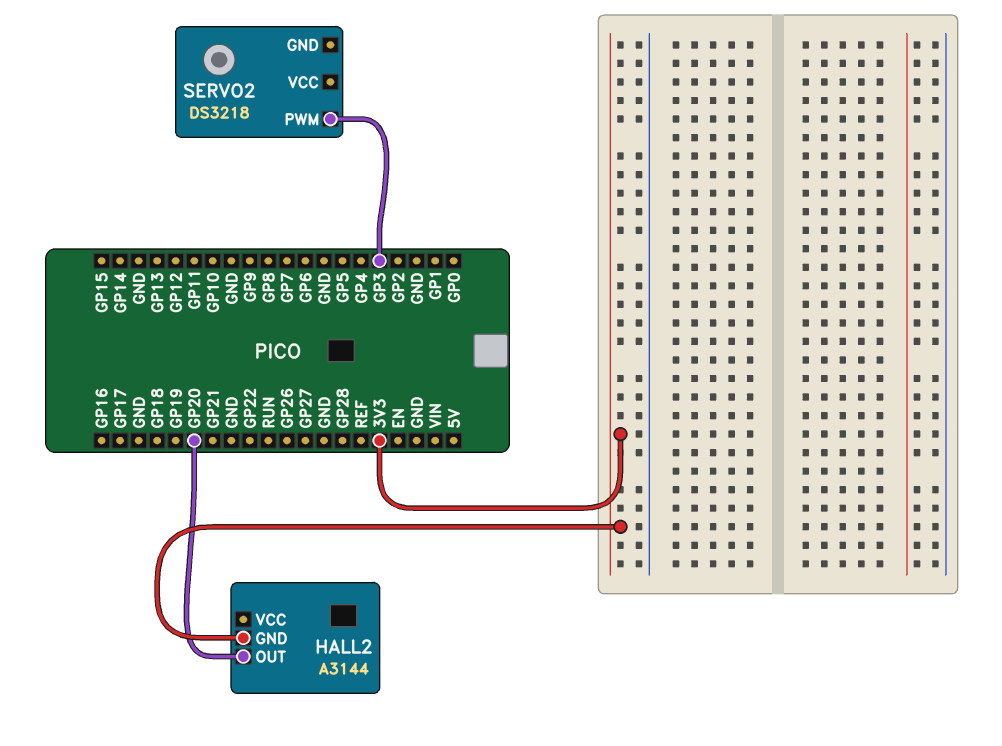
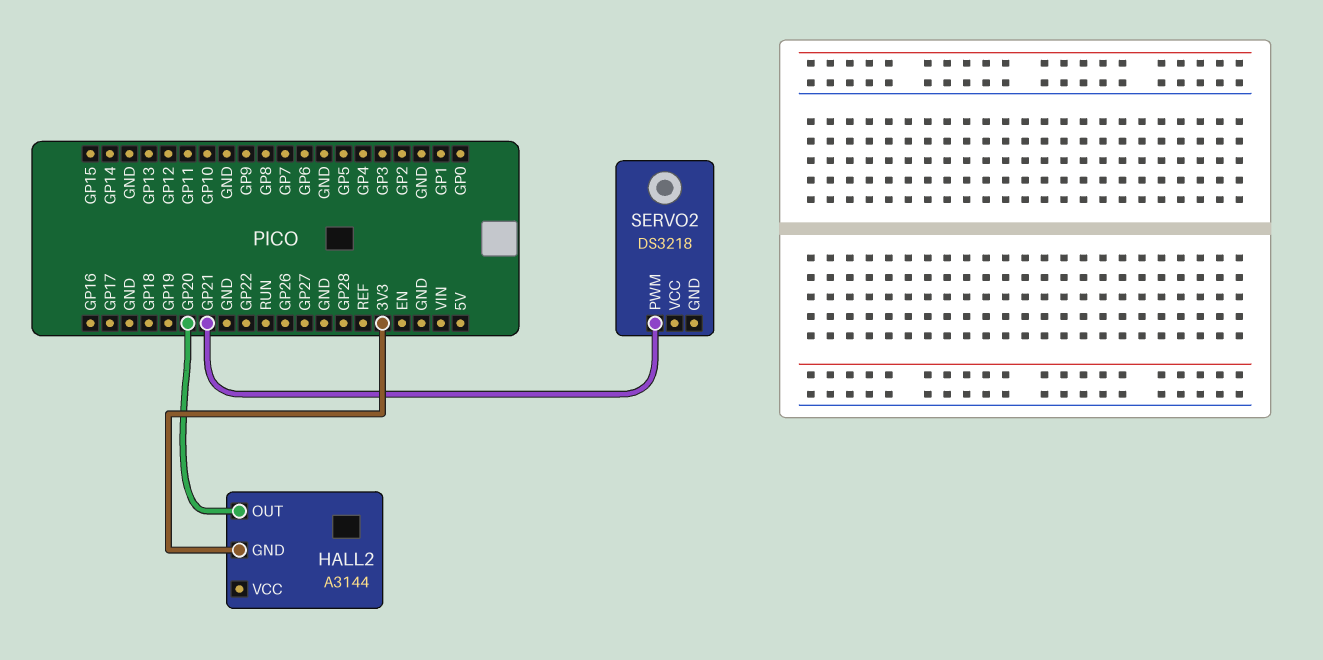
SERVO2 pin PWM: GP3 -> GP21

